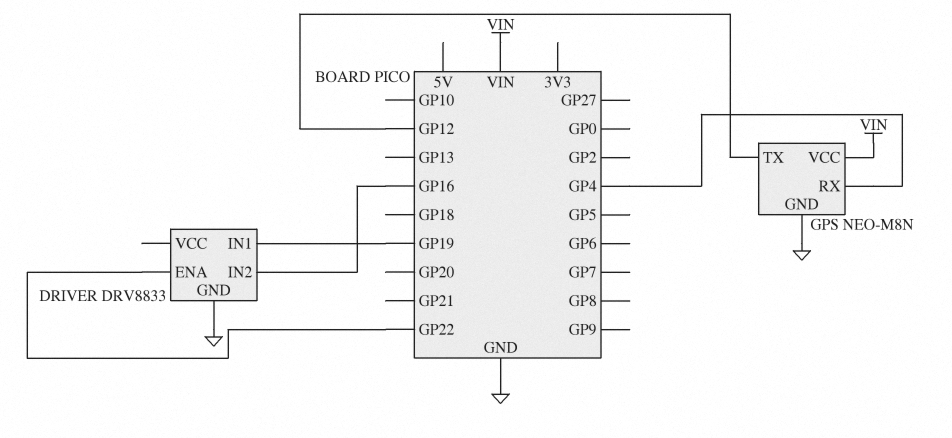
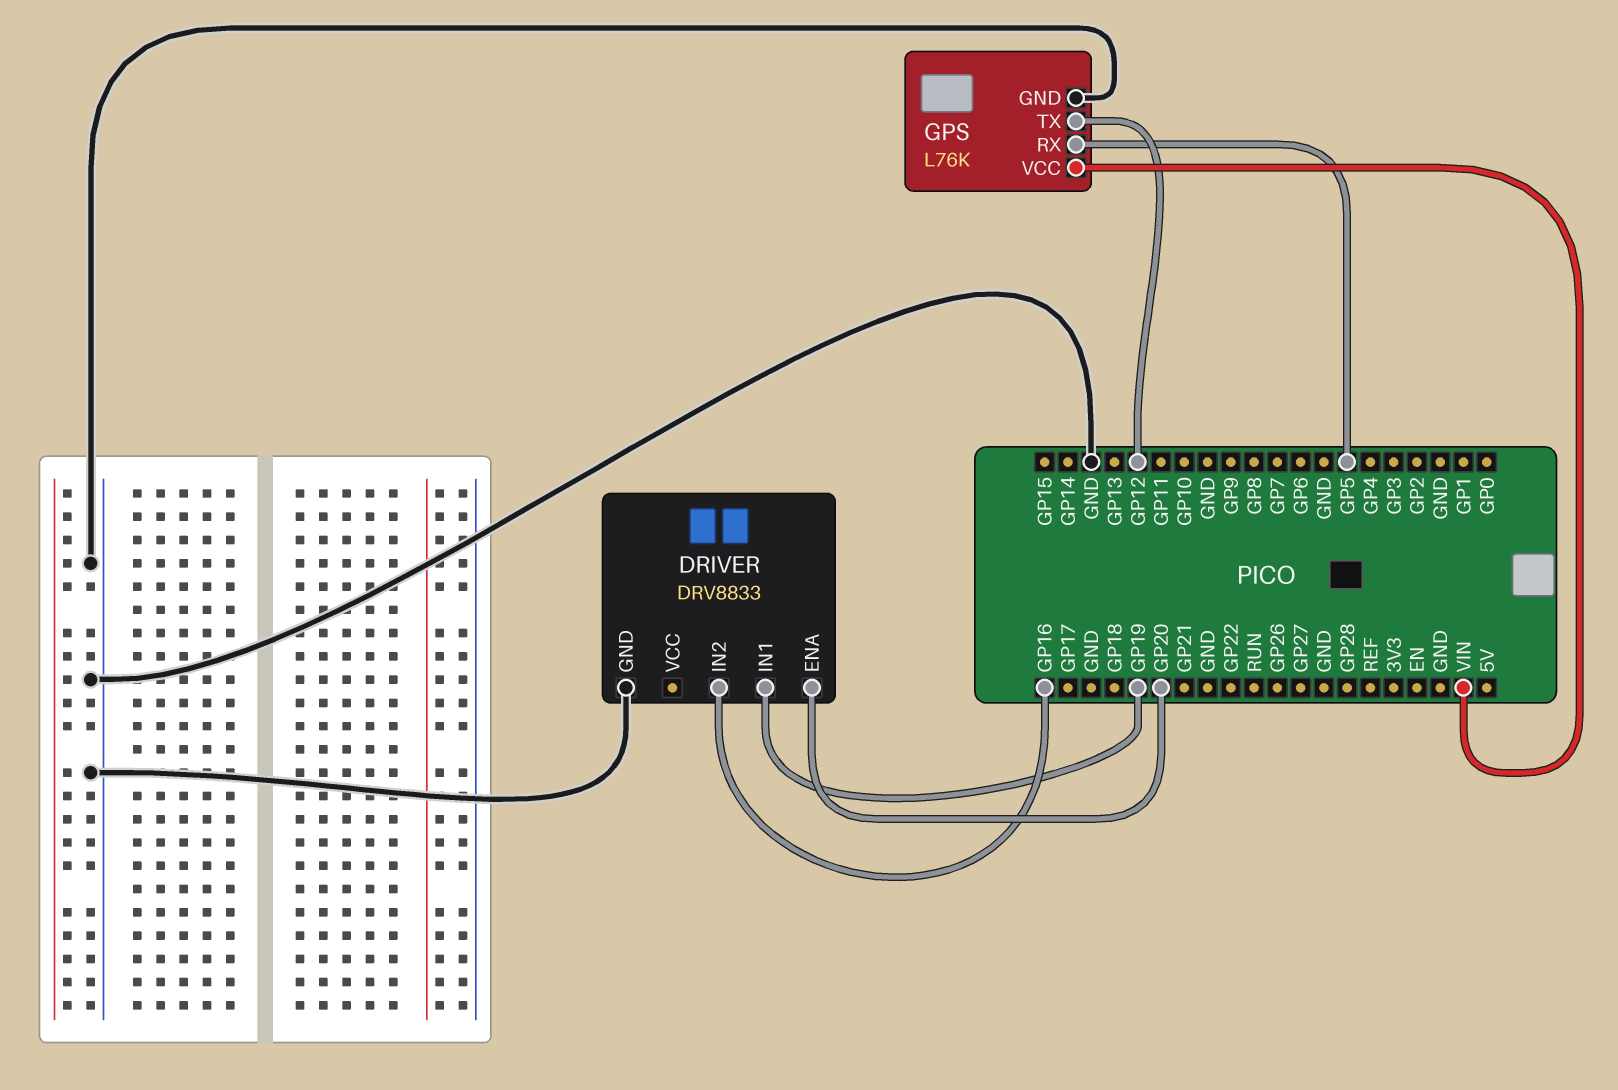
DRIVER pin ENA: GP22 -> GP20
GPS: NEO-M8N -> L76K
GPS pin RX: GP4 -> GP5

